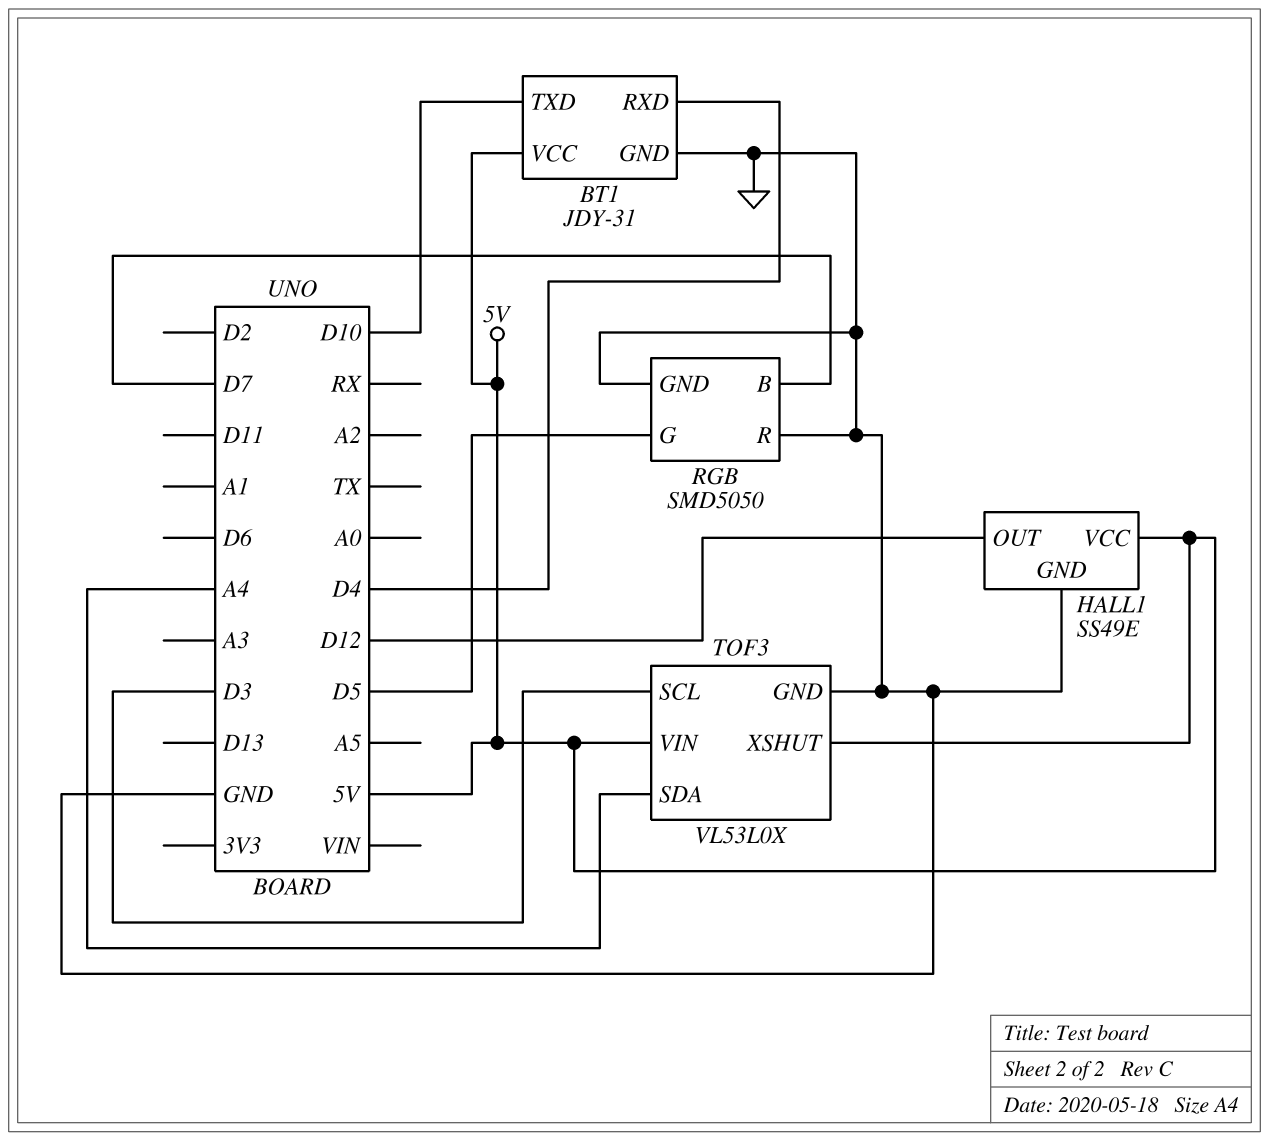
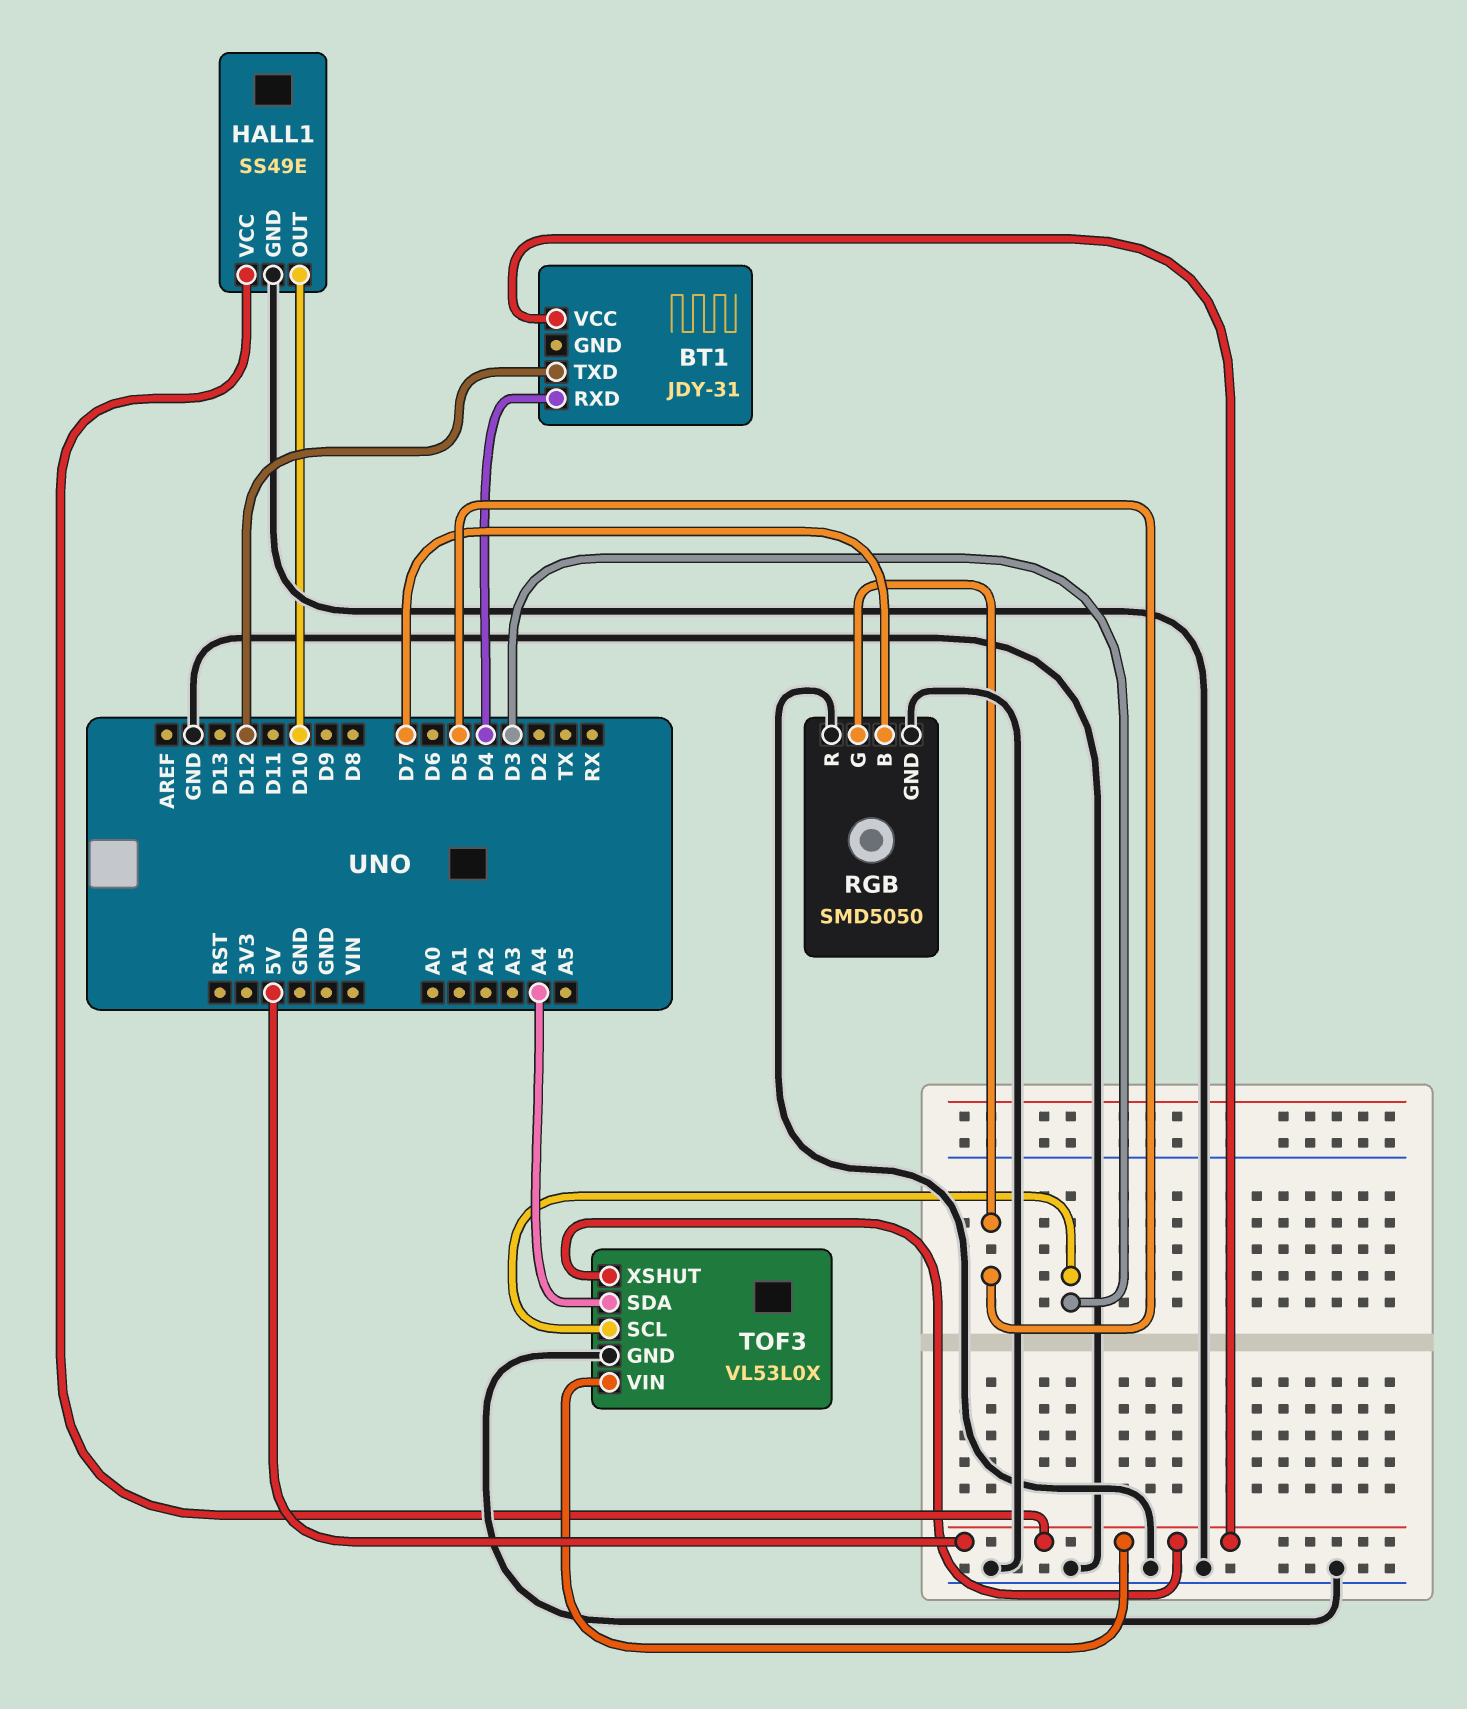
BT1 pin GND: GND -> none
BT1 pin TXD: D10 -> D12
HALL1 pin OUT: D12 -> D10

